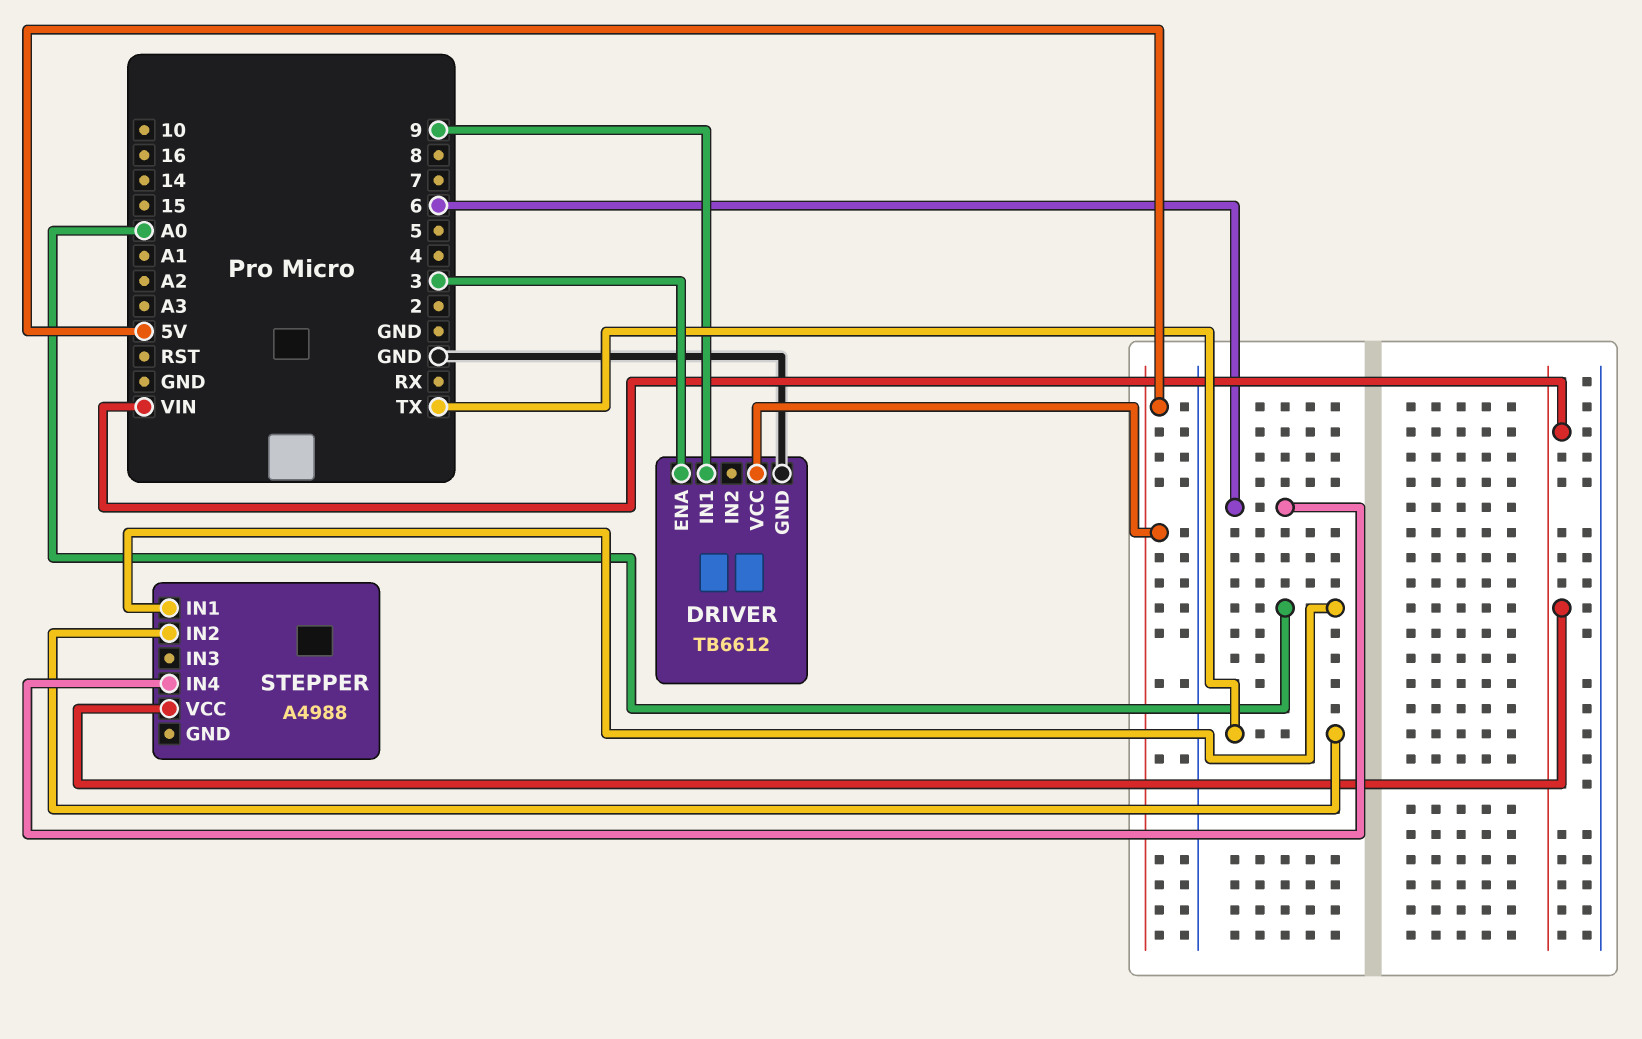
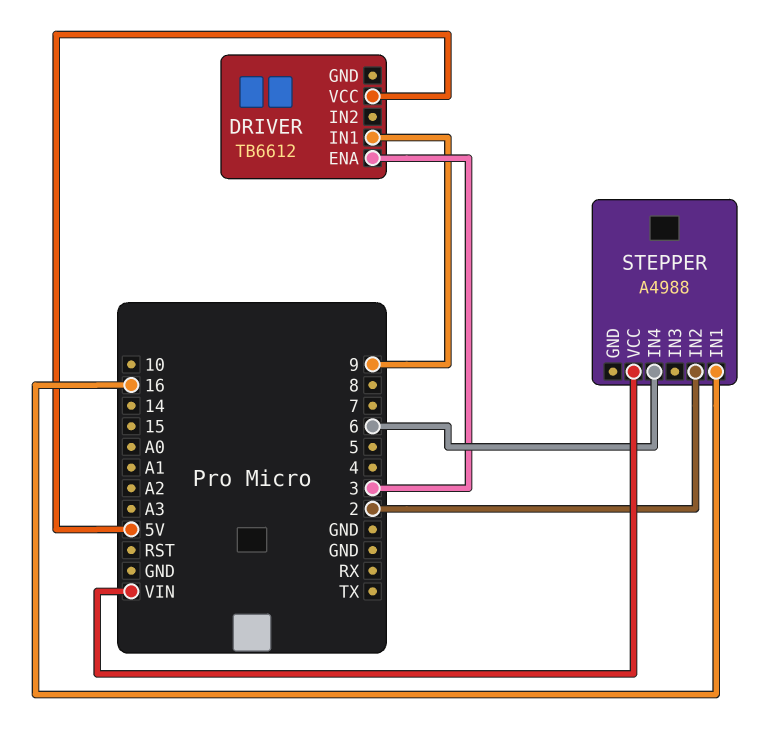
DRIVER pin GND: GND -> none
STEPPER pin IN1: A0 -> 16
STEPPER pin IN2: TX -> 2

